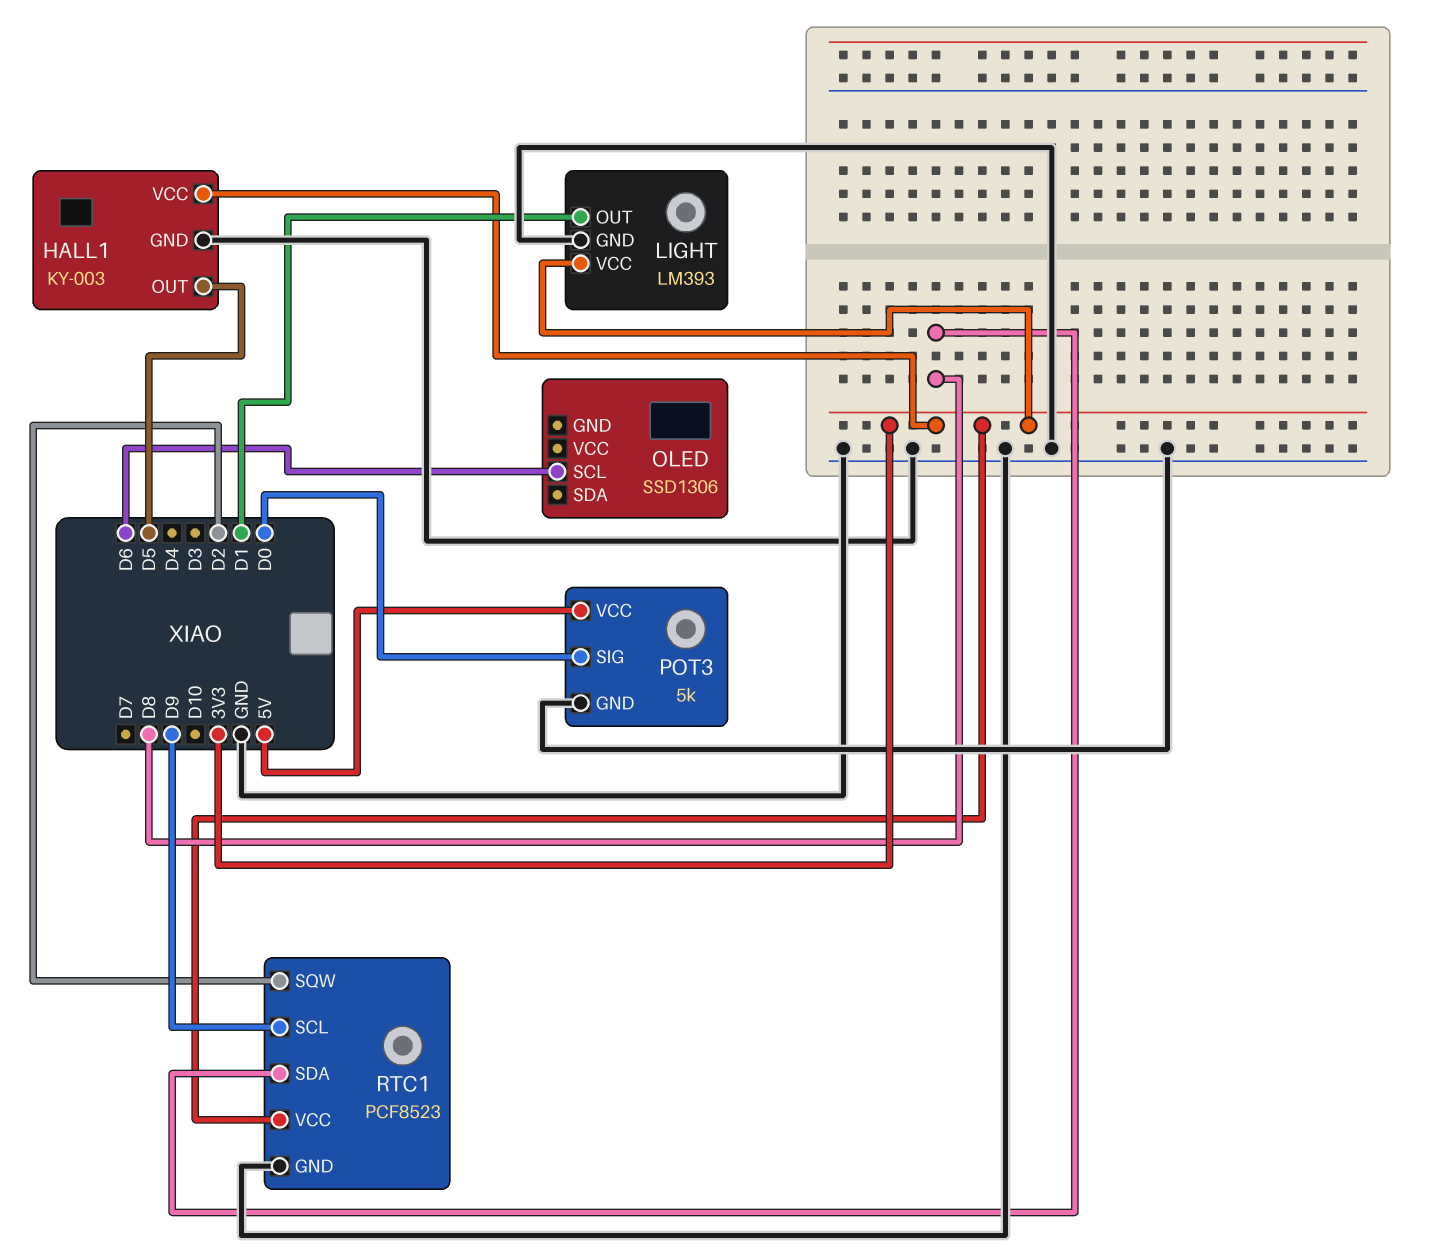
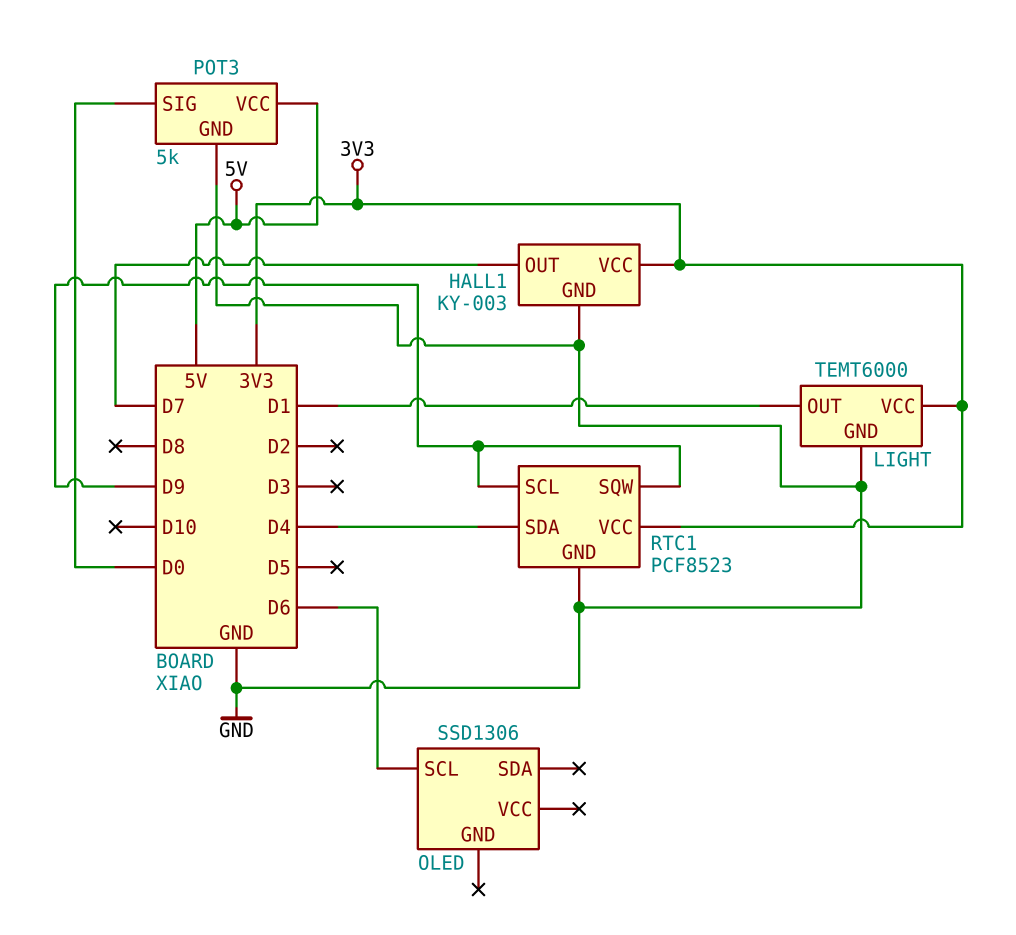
HALL1 pin OUT: D5 -> D7
LIGHT: LM393 -> TEMT6000
RTC1 pin SDA: D8 -> D4
RTC1 pin SQW: D2 -> D9

